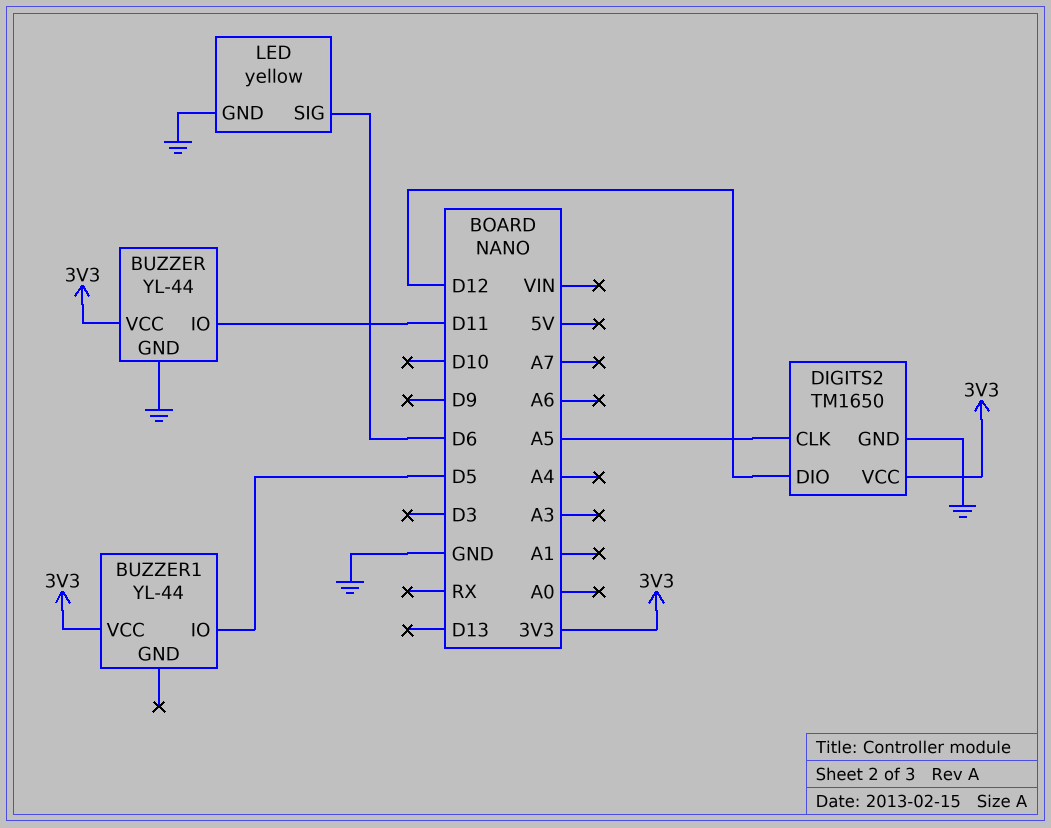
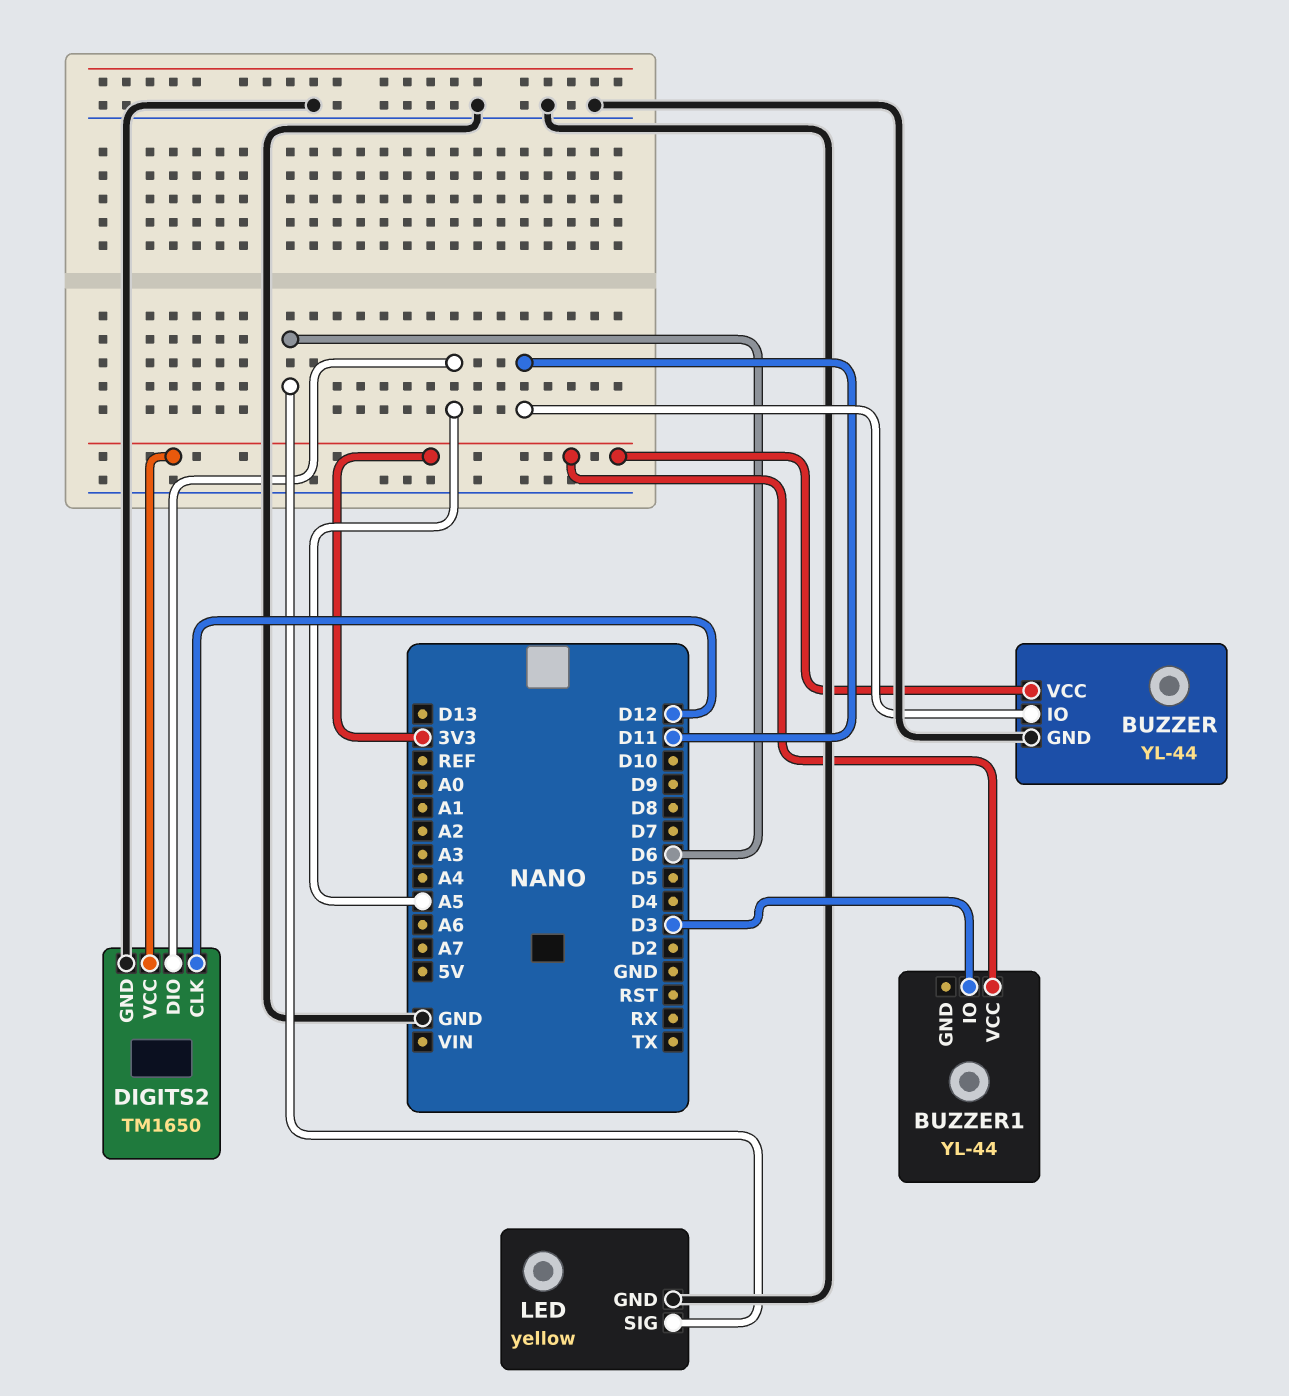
BUZZER1 pin IO: D5 -> D3
DIGITS2 pin CLK: A5 -> D12
DIGITS2 pin DIO: D12 -> A5

